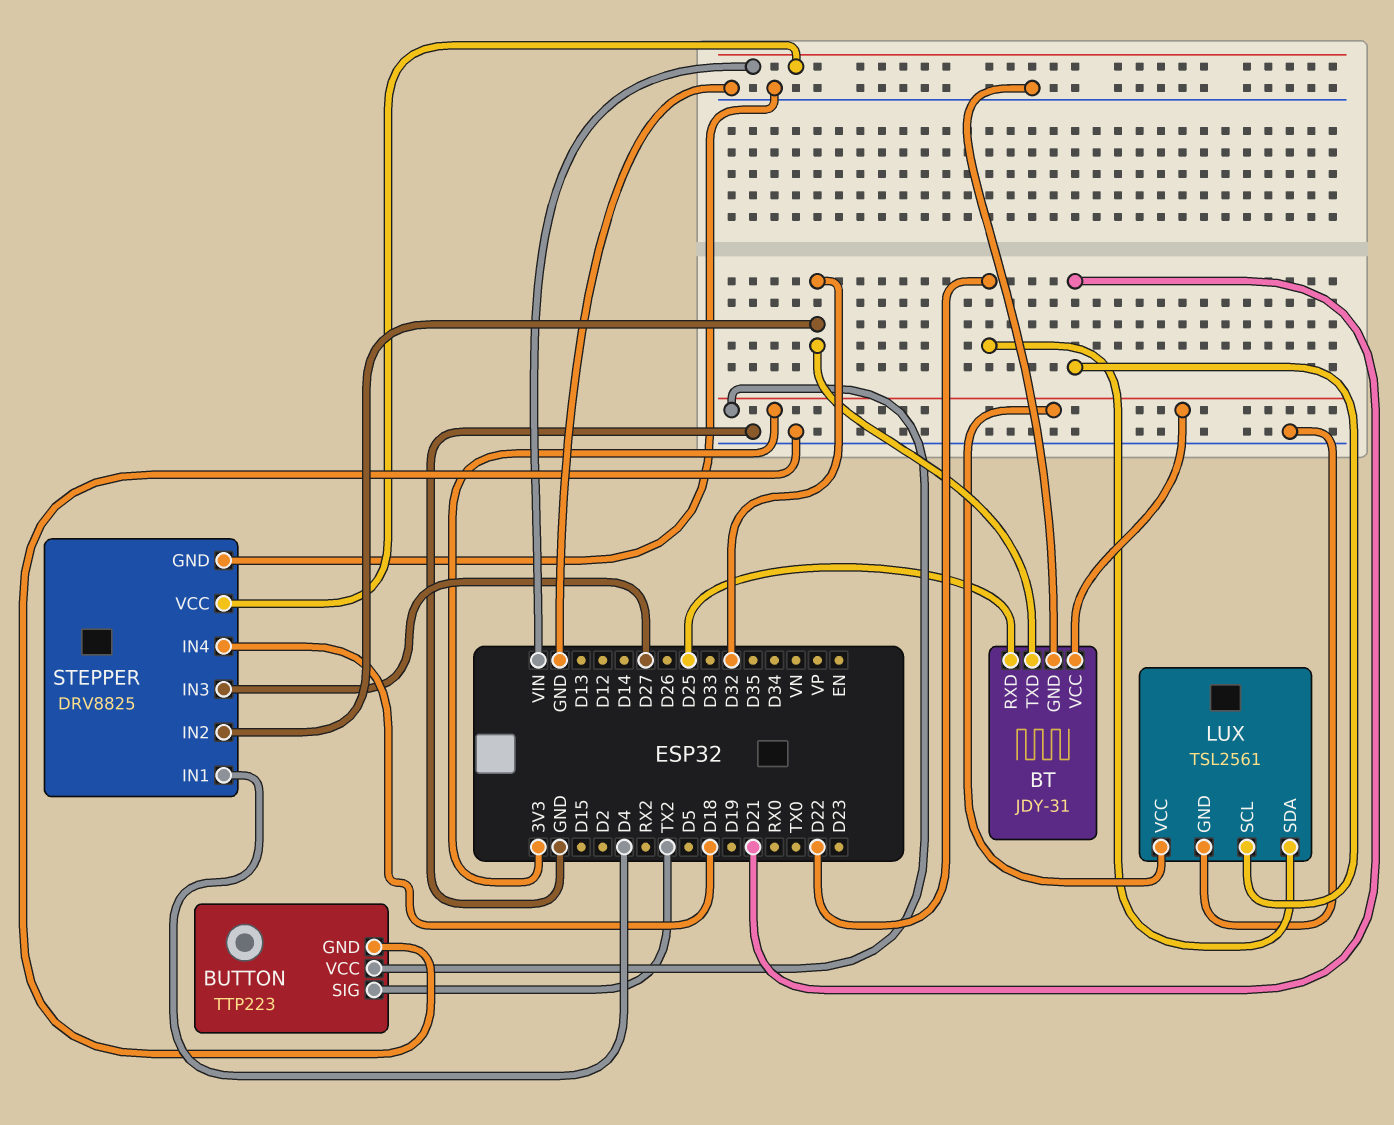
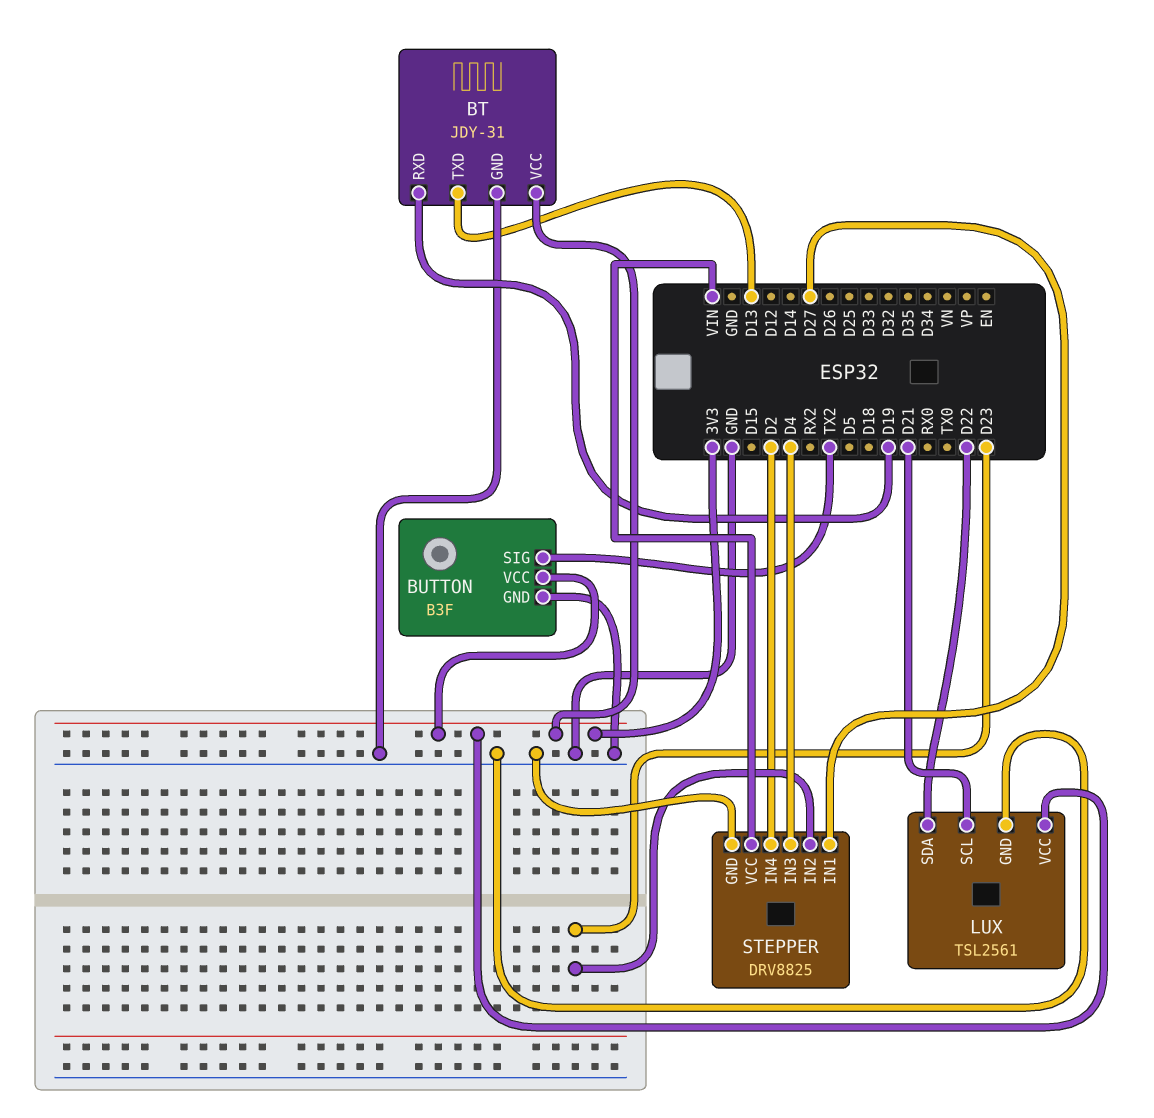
BT pin RXD: D25 -> D19
BT pin TXD: D32 -> D13
BUTTON: TTP223 -> B3F
STEPPER pin IN1: D4 -> D27
STEPPER pin IN2: D32 -> D23
STEPPER pin IN3: D27 -> D4
STEPPER pin IN4: D18 -> D2

